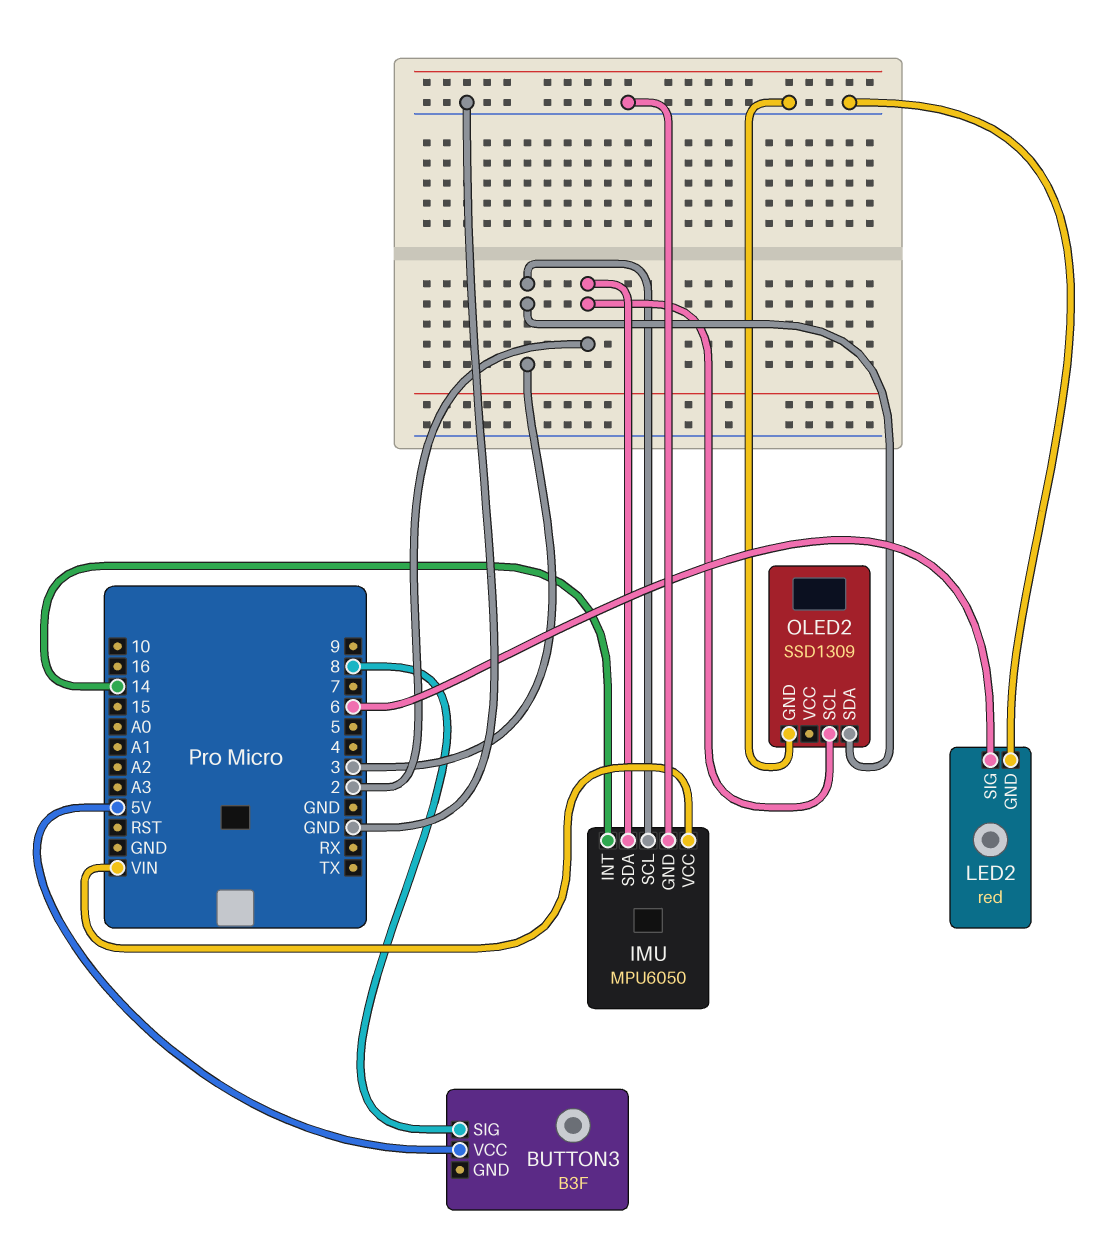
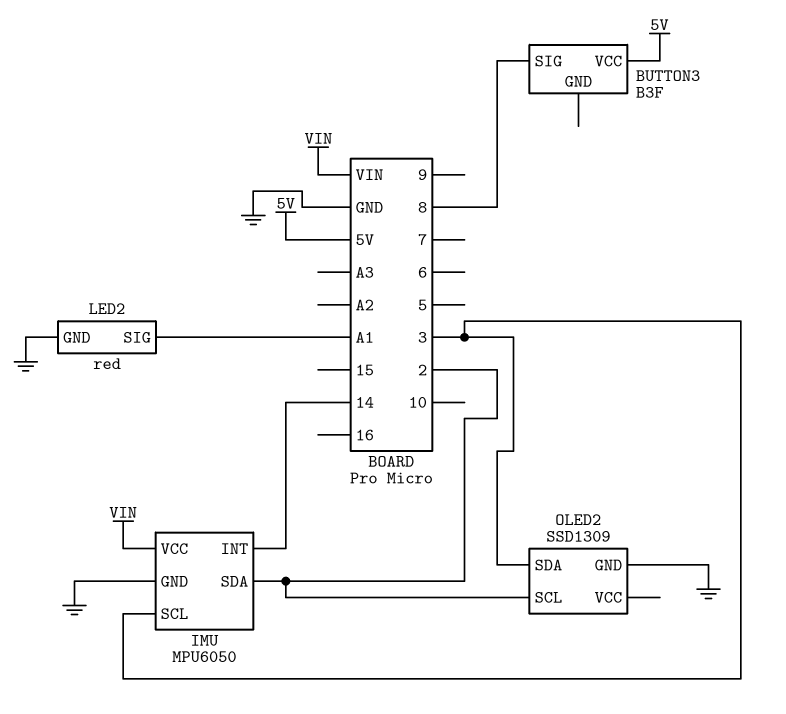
LED2 pin SIG: 6 -> A1

